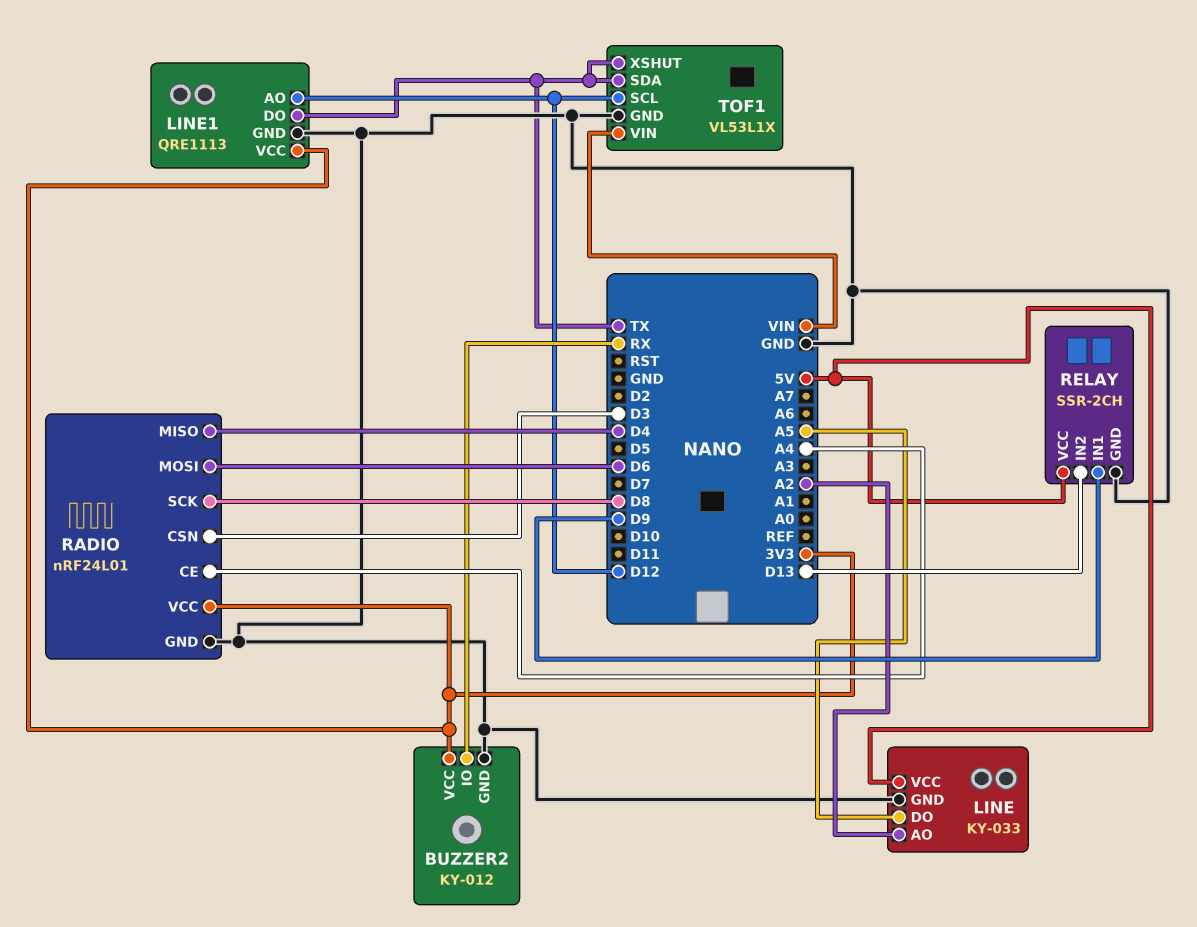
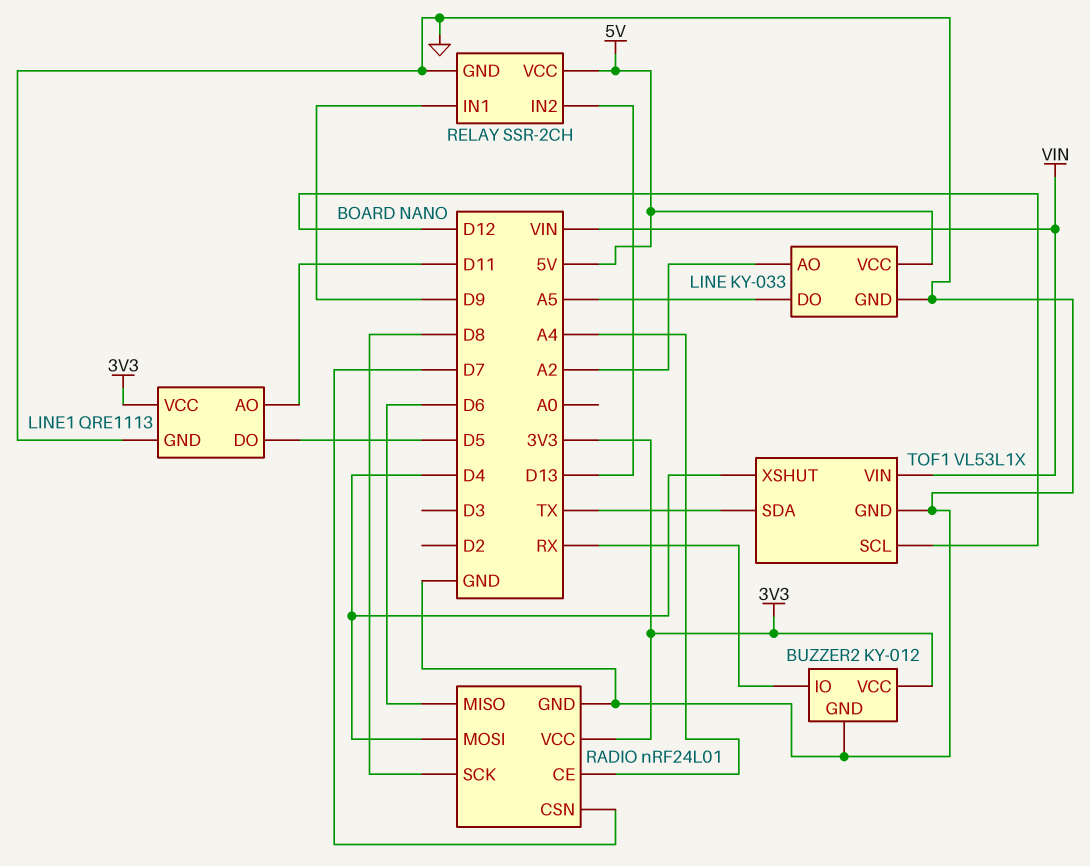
LINE1 pin AO: D12 -> D11
LINE1 pin DO: TX -> D5
RADIO pin CSN: D3 -> D7
RADIO pin MISO: D4 -> D6
RADIO pin MOSI: D6 -> D4
TOF1 pin XSHUT: TX -> D4

